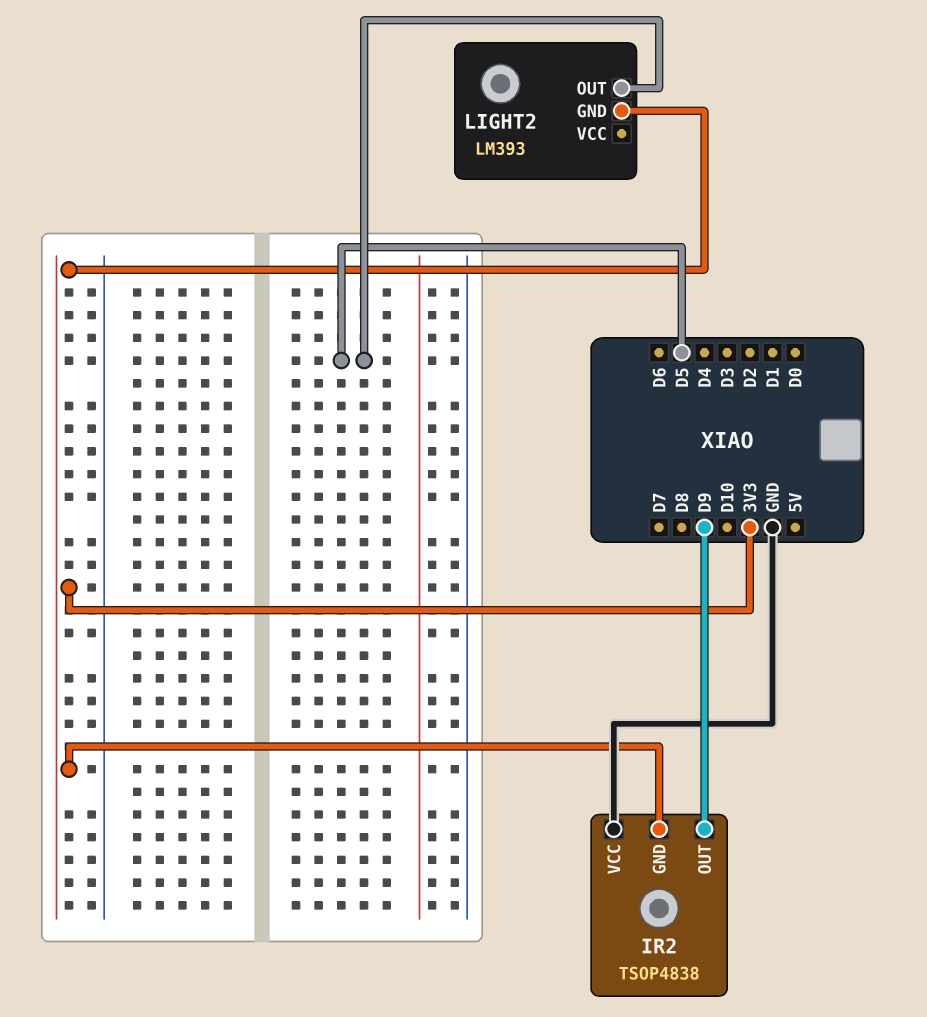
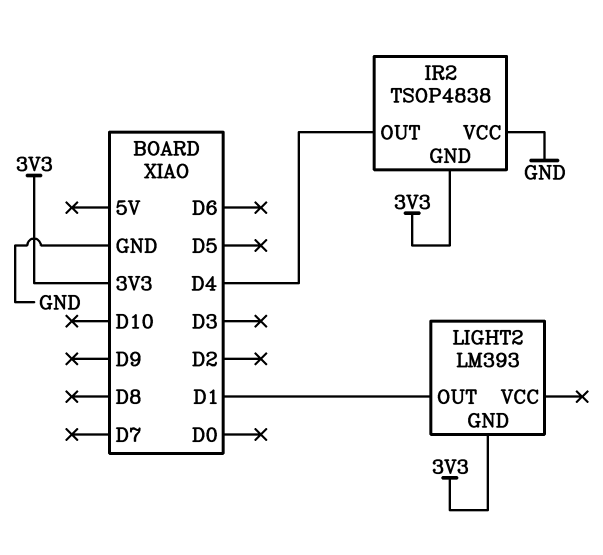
IR2 pin OUT: D9 -> D4
LIGHT2 pin OUT: D5 -> D1

